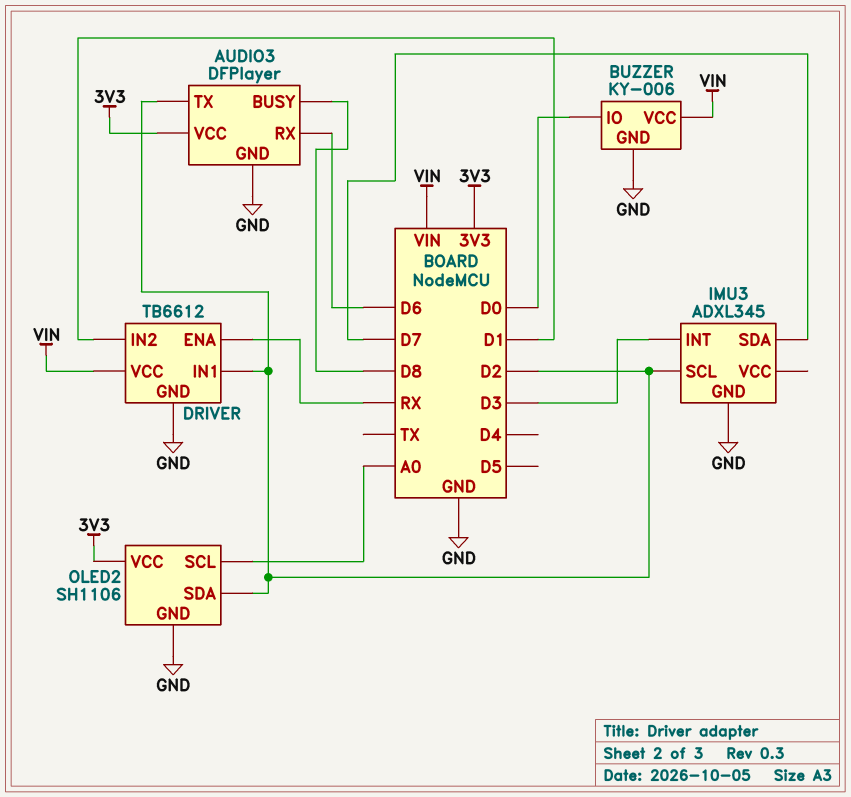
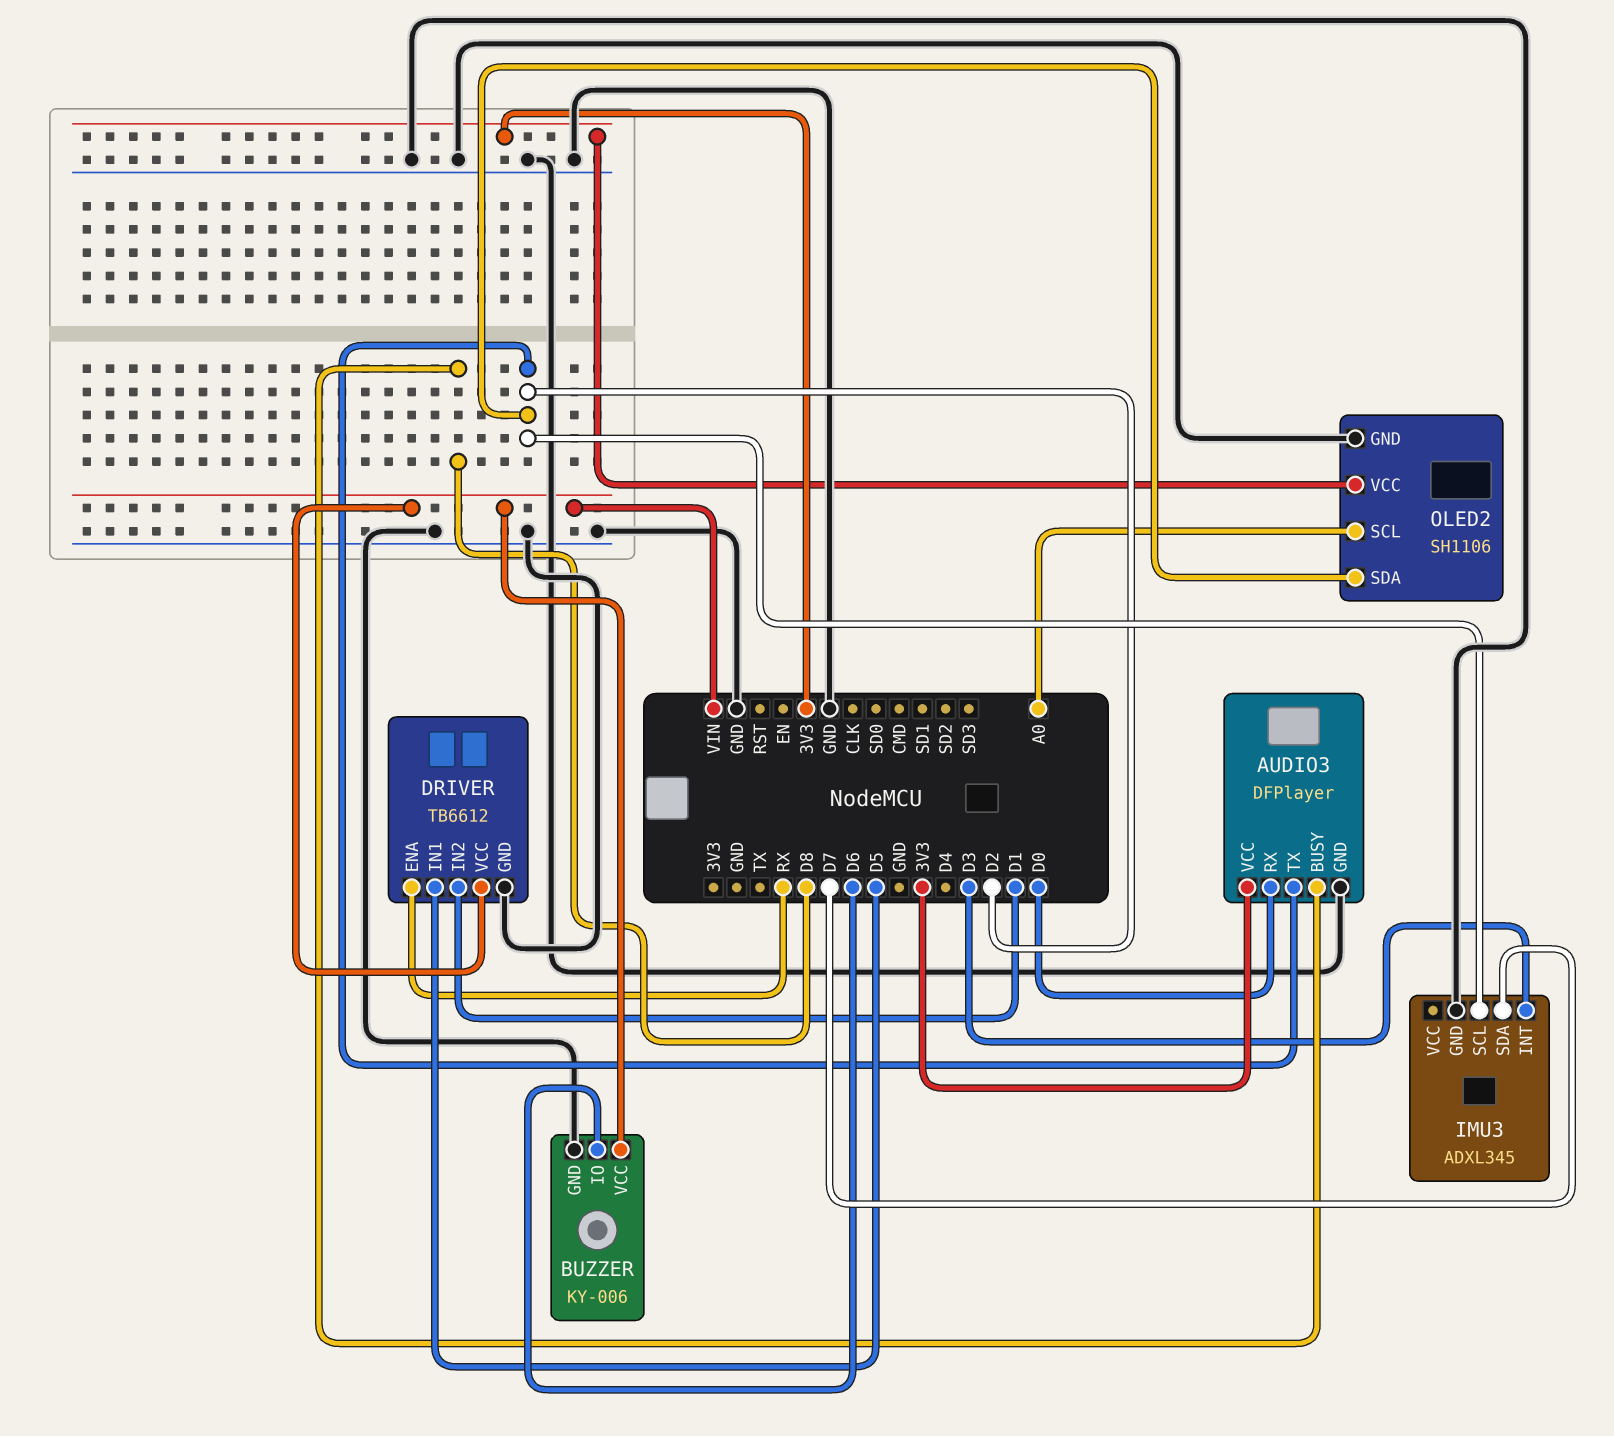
AUDIO3 pin RX: D6 -> D0
BUZZER pin IO: D0 -> D6
DRIVER pin IN1: D2 -> D5

